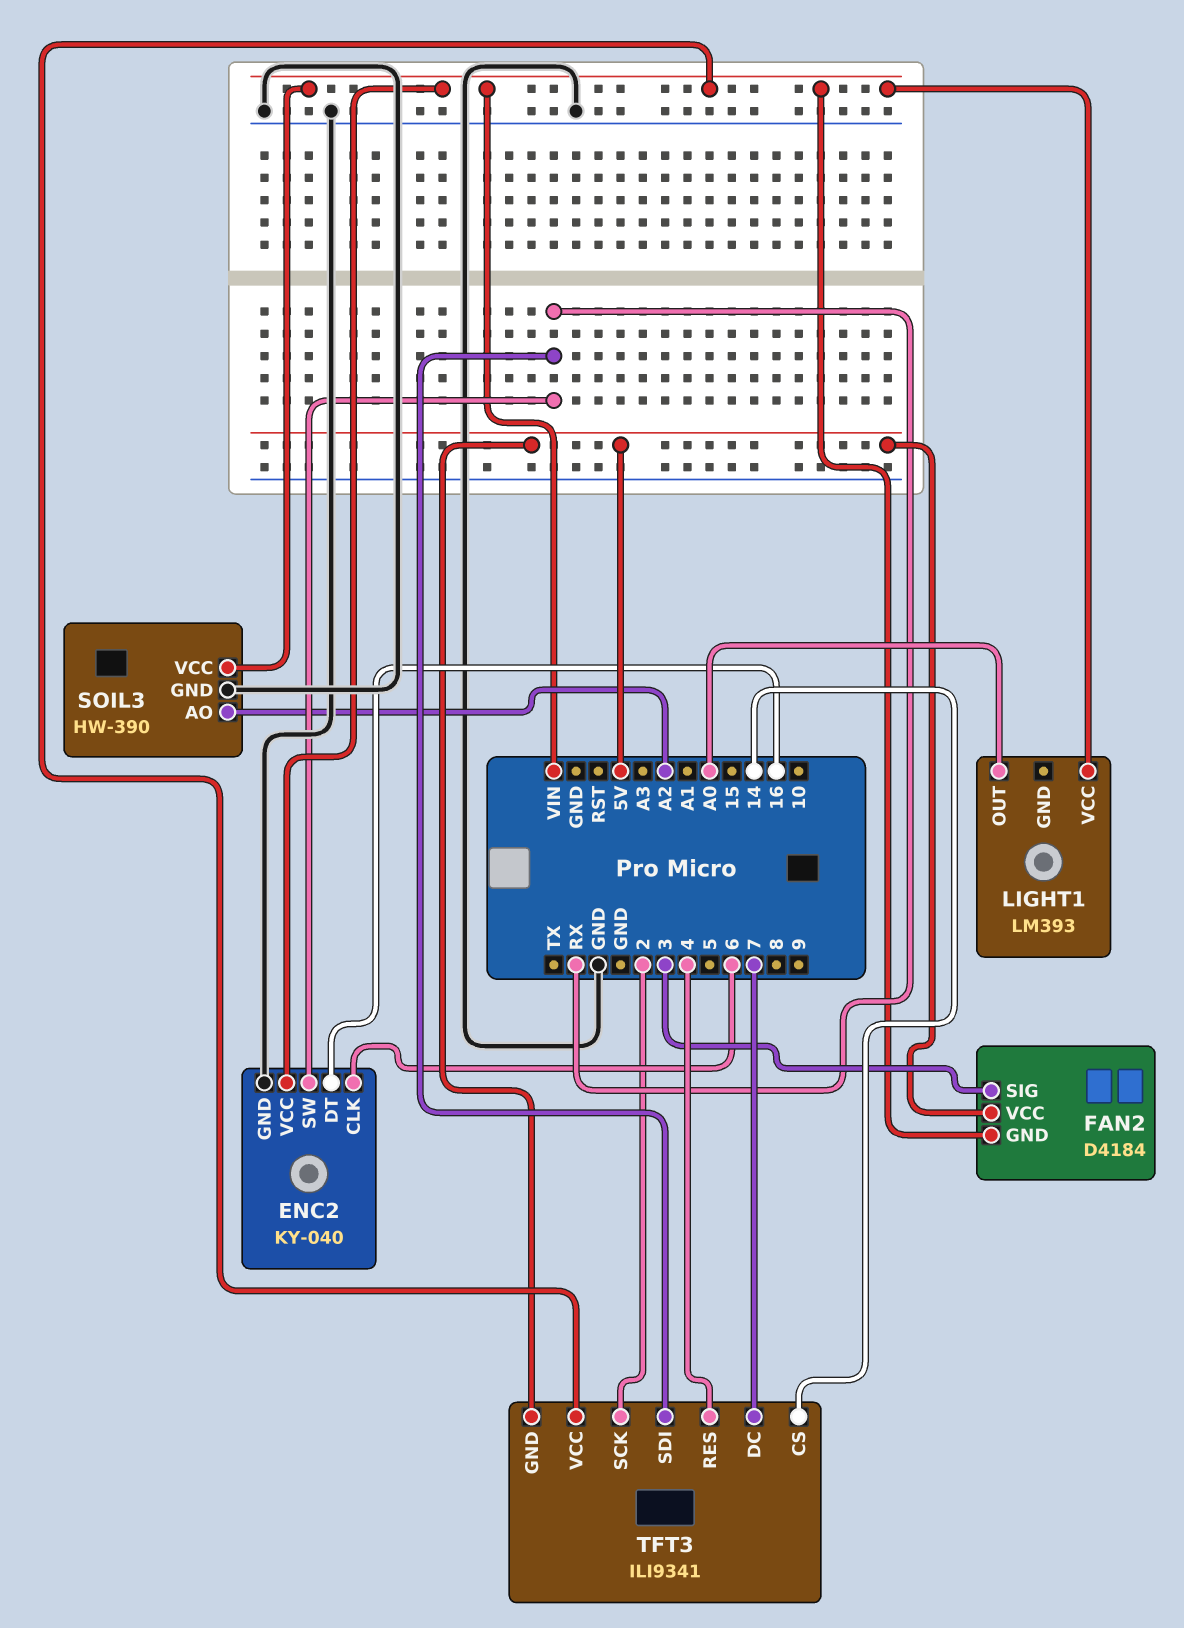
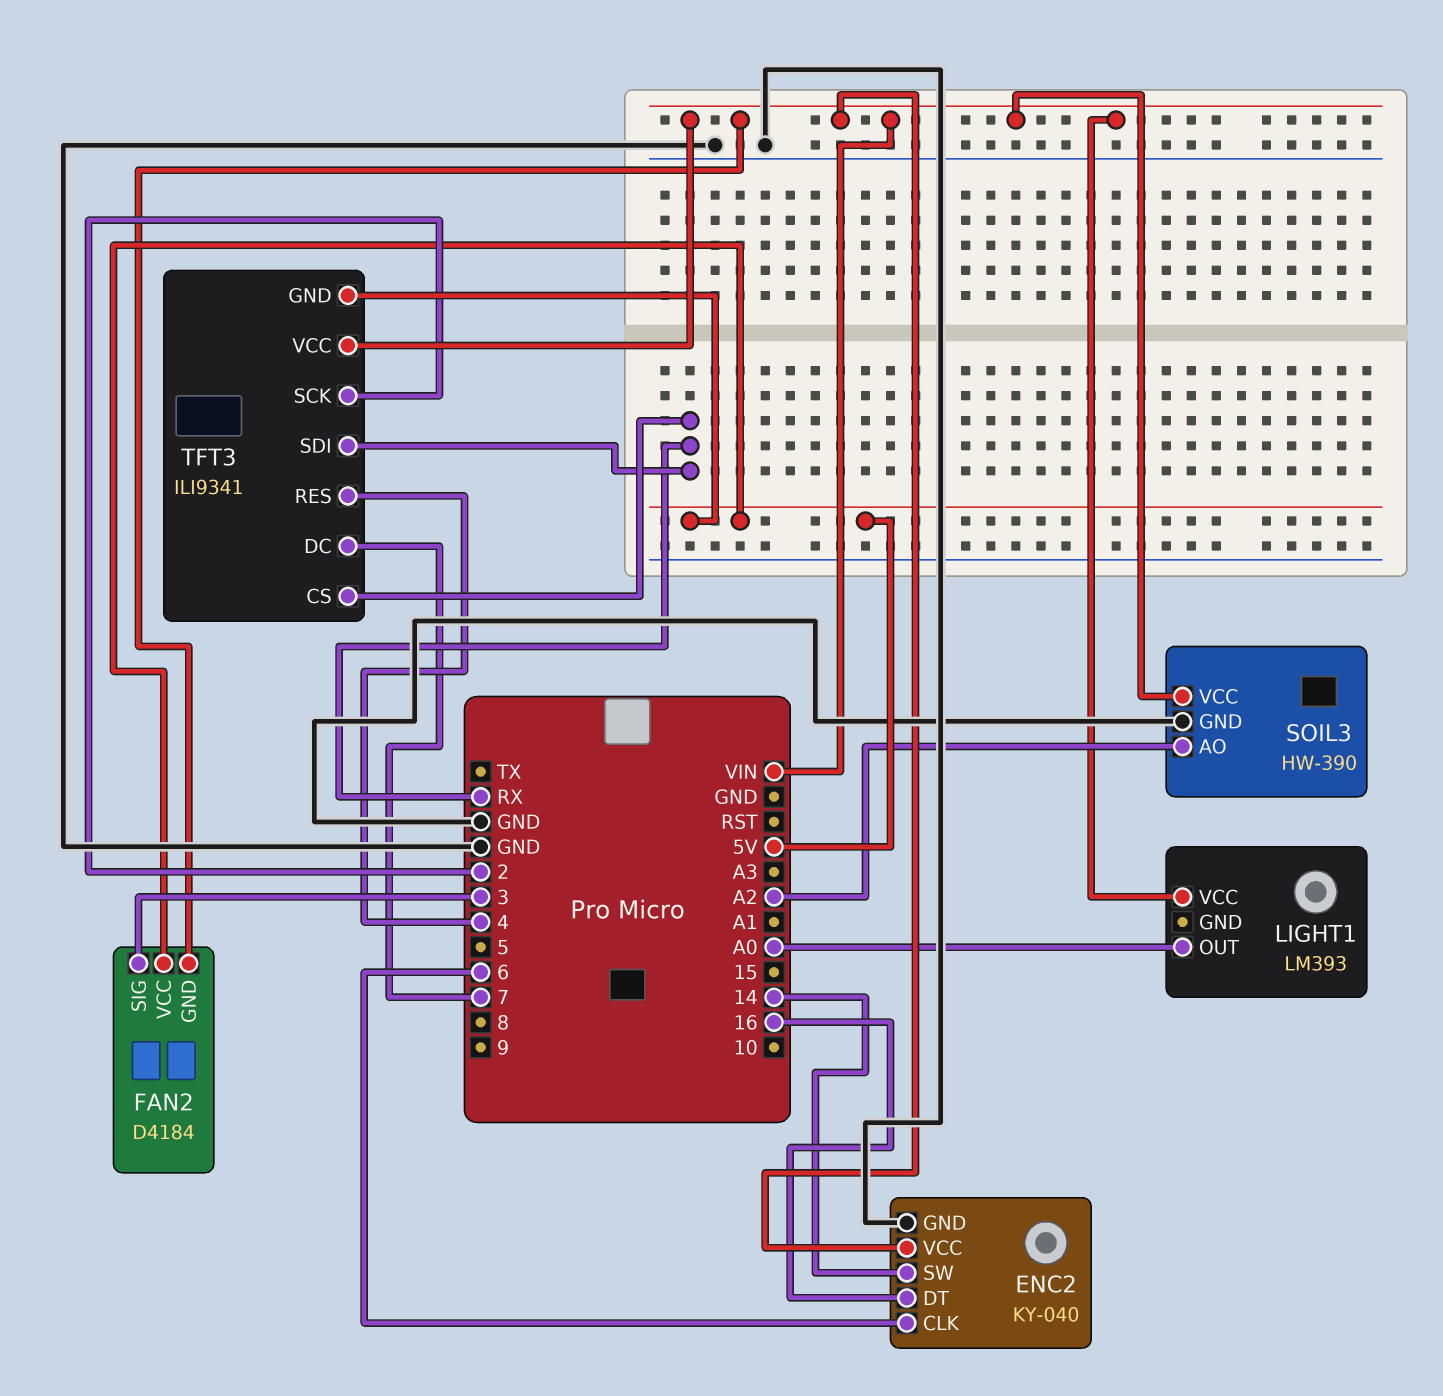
ENC2 pin SW: RX -> 14
TFT3 pin CS: 14 -> RX

